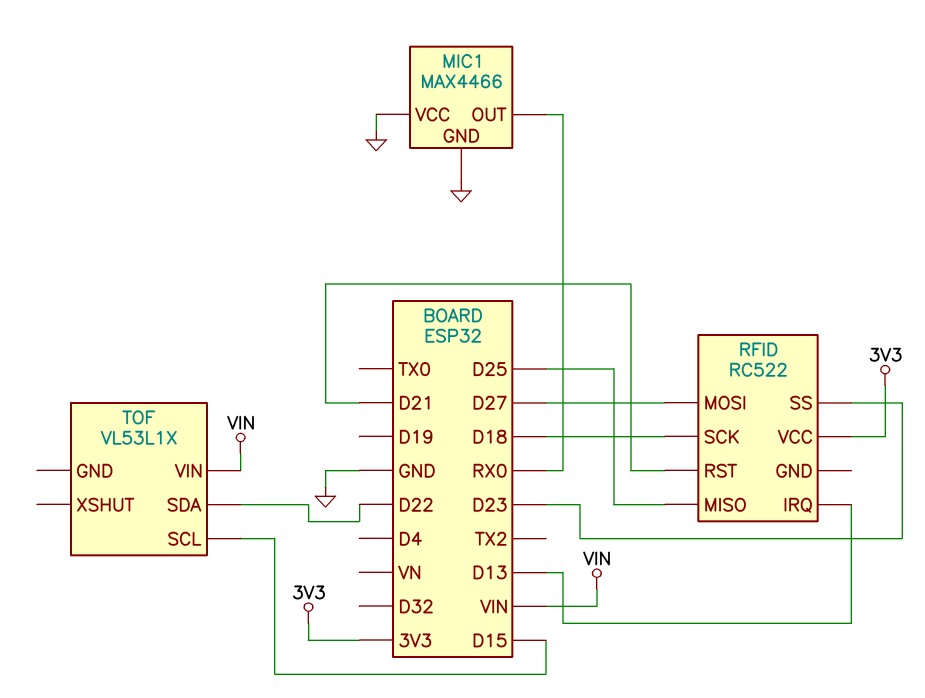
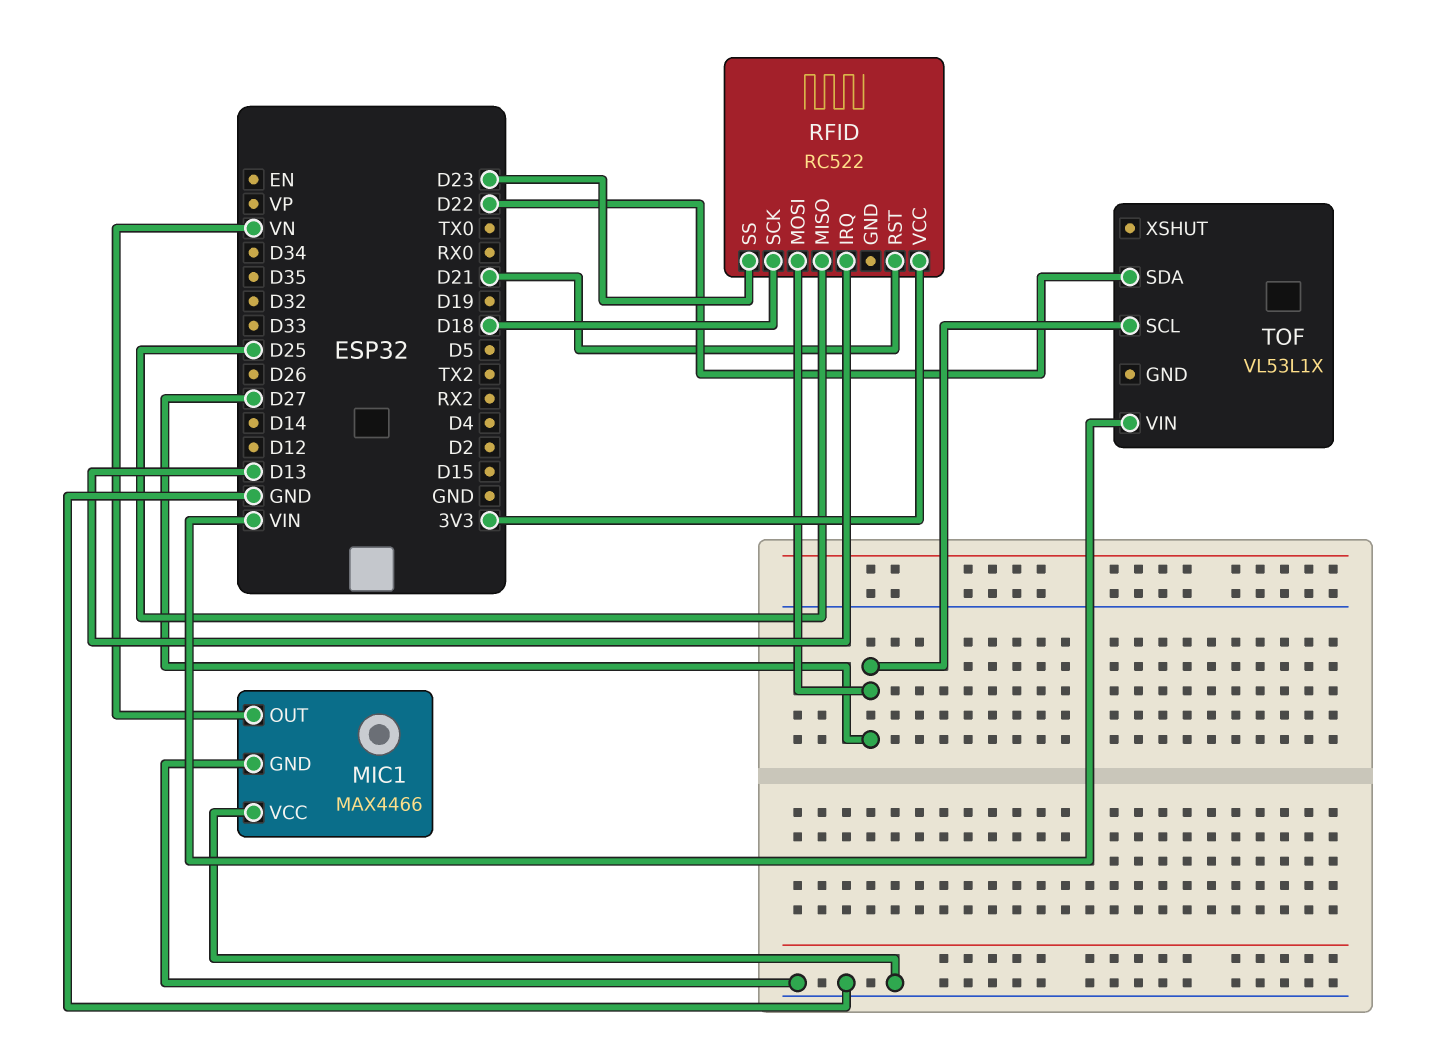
MIC1 pin OUT: RX0 -> VN
TOF pin SCL: D15 -> D27

